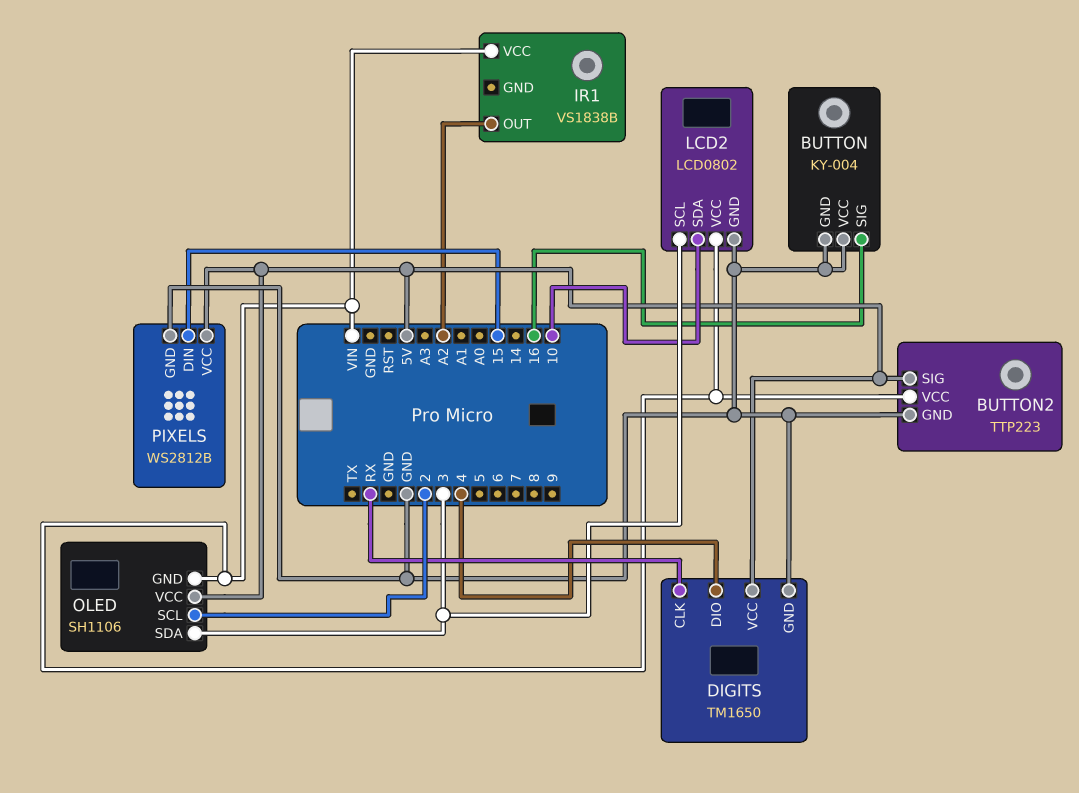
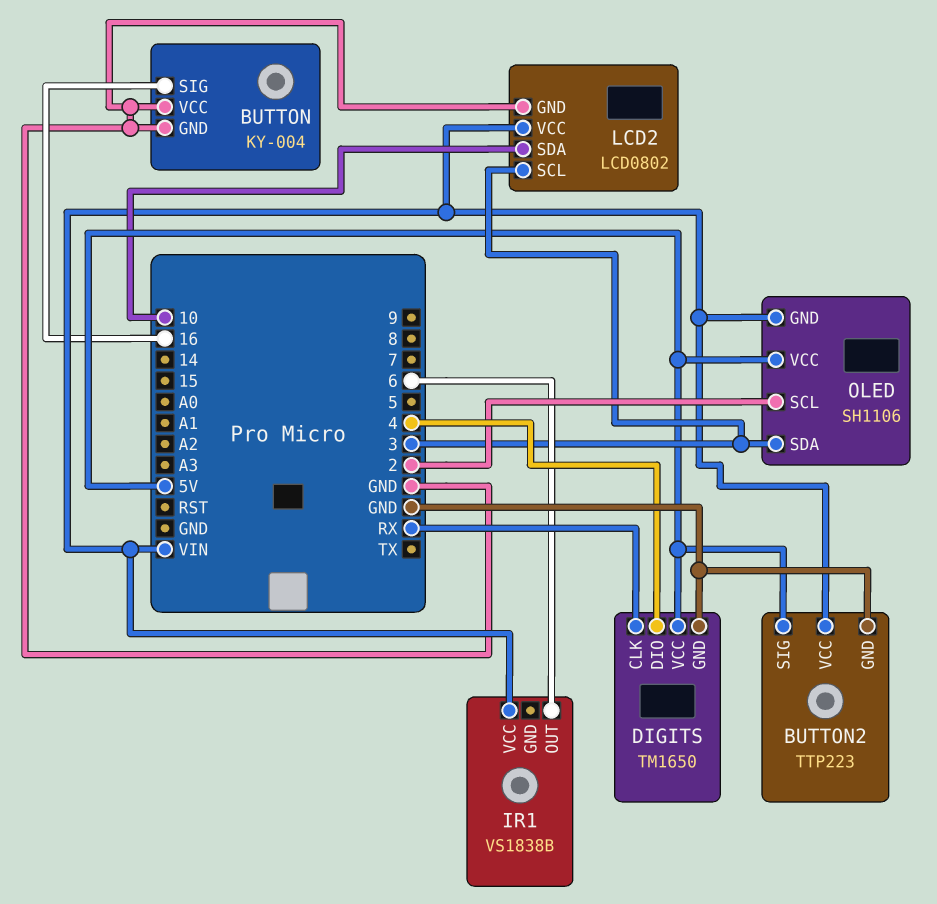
IR1 pin OUT: A2 -> 6
PIXELS: WS2812B -> none
PIXELS pin DIN: 15 -> none
PIXELS pin GND: GND -> none
PIXELS pin VCC: 5V -> none

